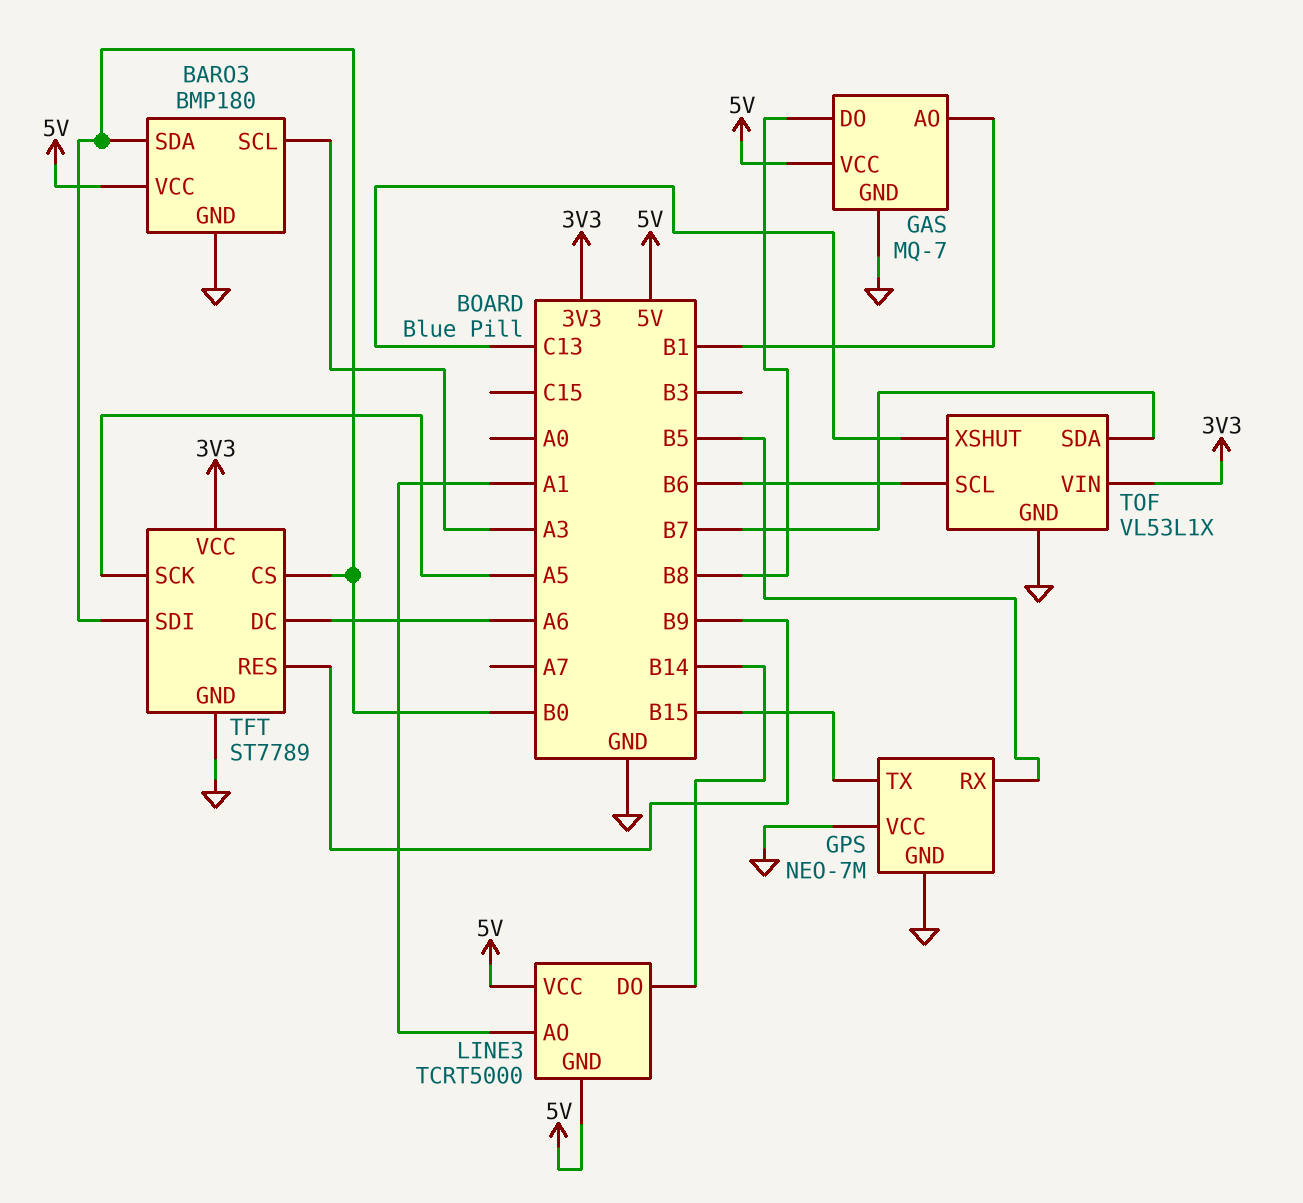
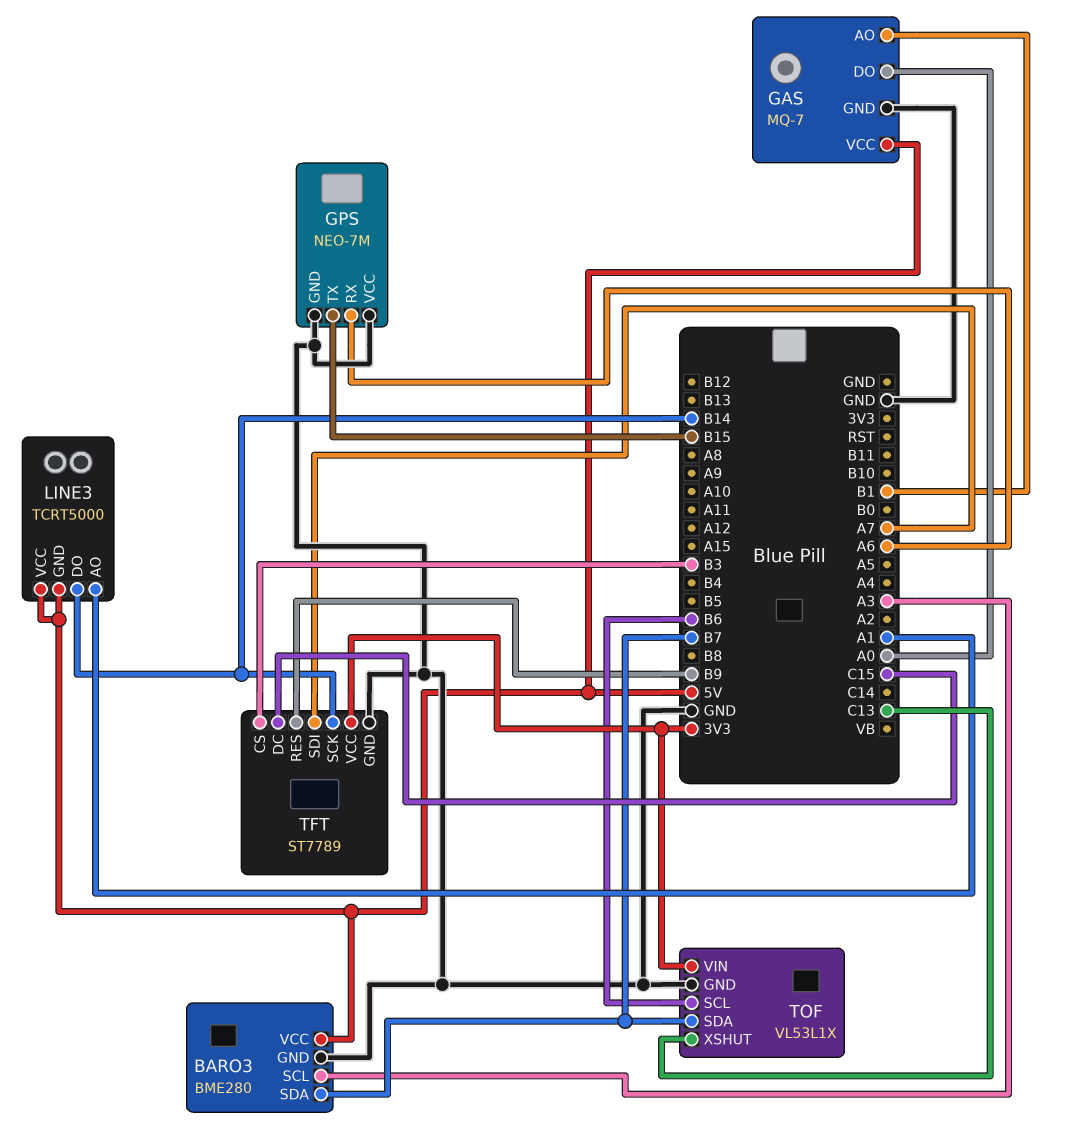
BARO3: BMP180 -> BME280
BARO3 pin SDA: B0 -> B7
GAS pin DO: B8 -> A0
GPS pin RX: B5 -> A6
TFT pin CS: B0 -> B3
TFT pin DC: A6 -> C15
TFT pin SCK: A5 -> B14
TFT pin SDI: B0 -> A7

